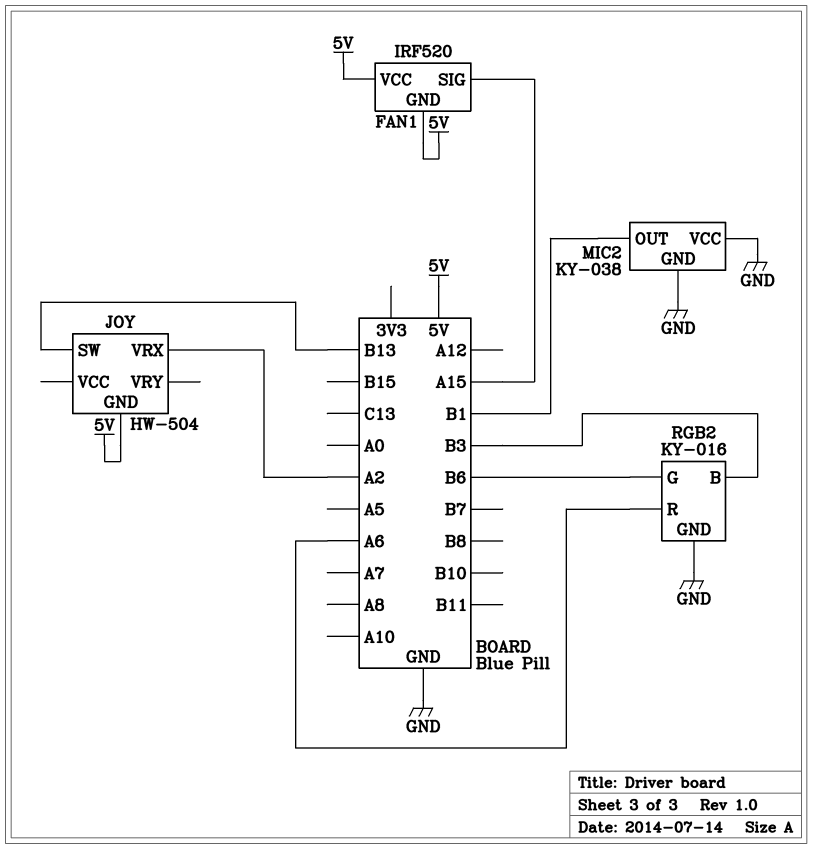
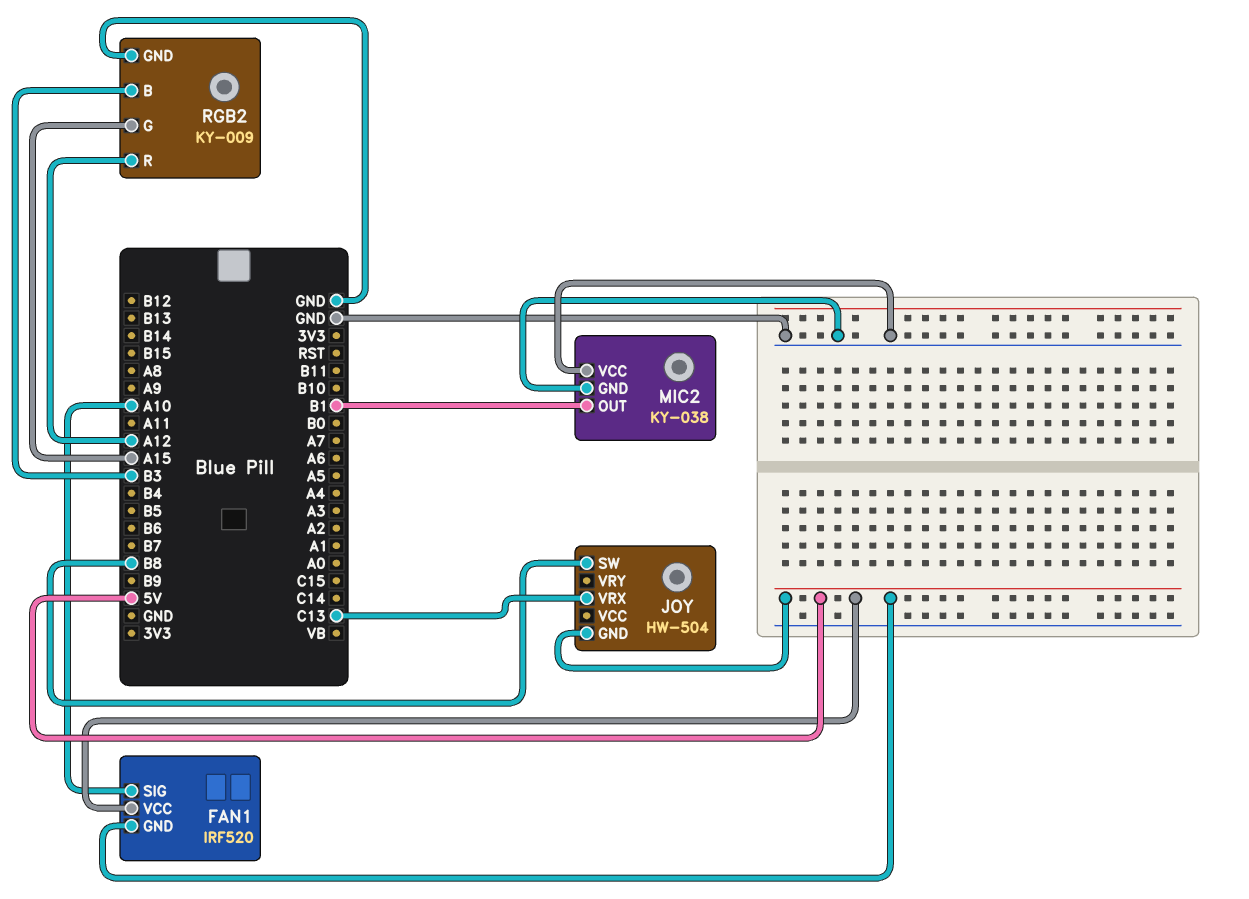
FAN1 pin SIG: A15 -> A10
JOY pin SW: B13 -> B8
JOY pin VRX: A2 -> C13
RGB2: KY-016 -> KY-009
RGB2 pin G: B6 -> A15
RGB2 pin R: A6 -> A12

